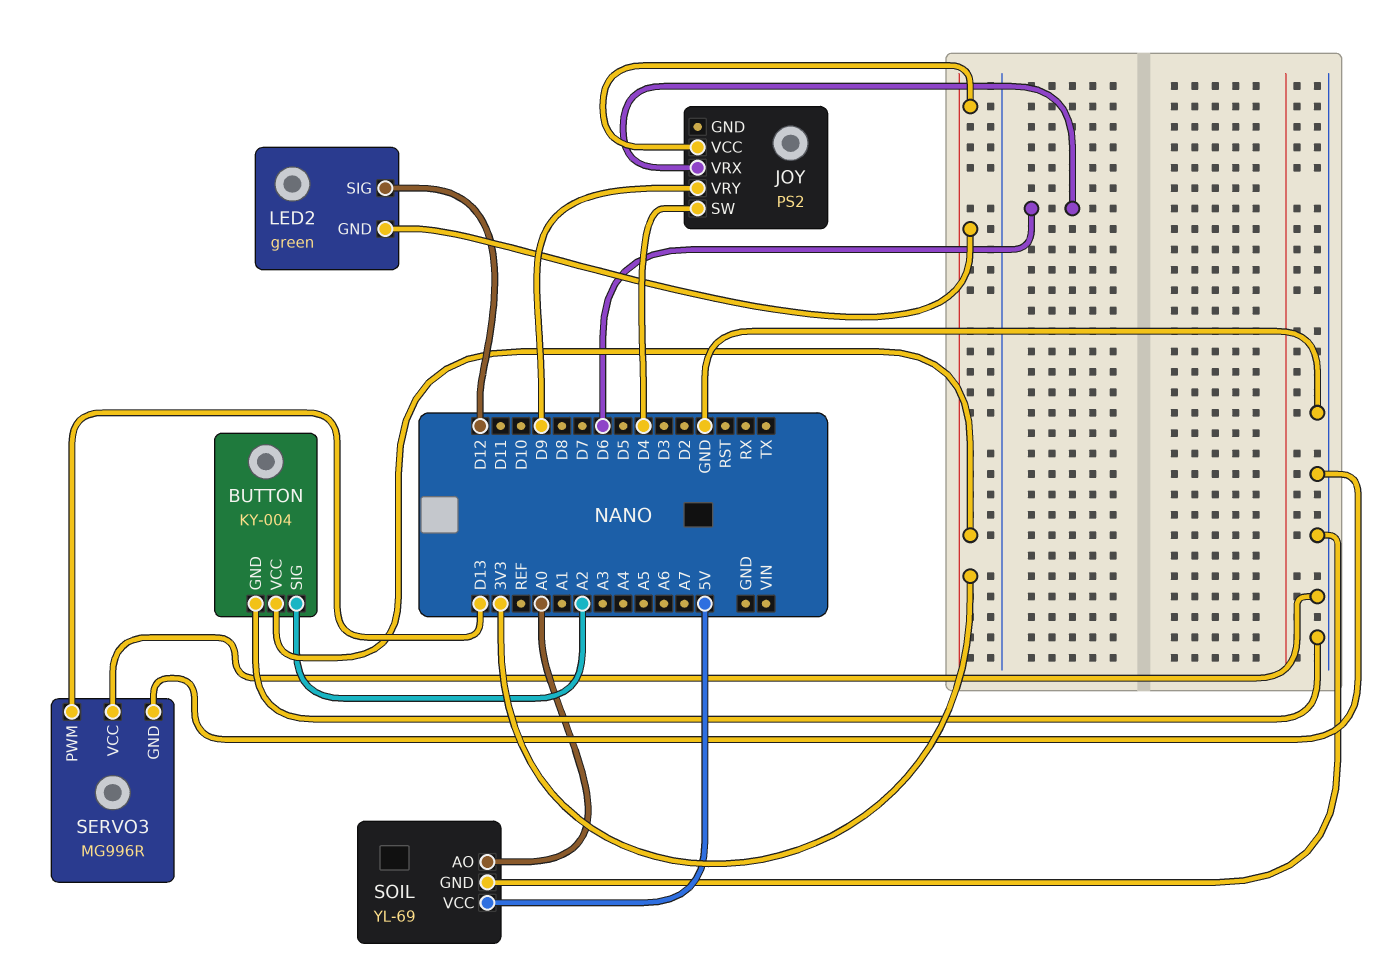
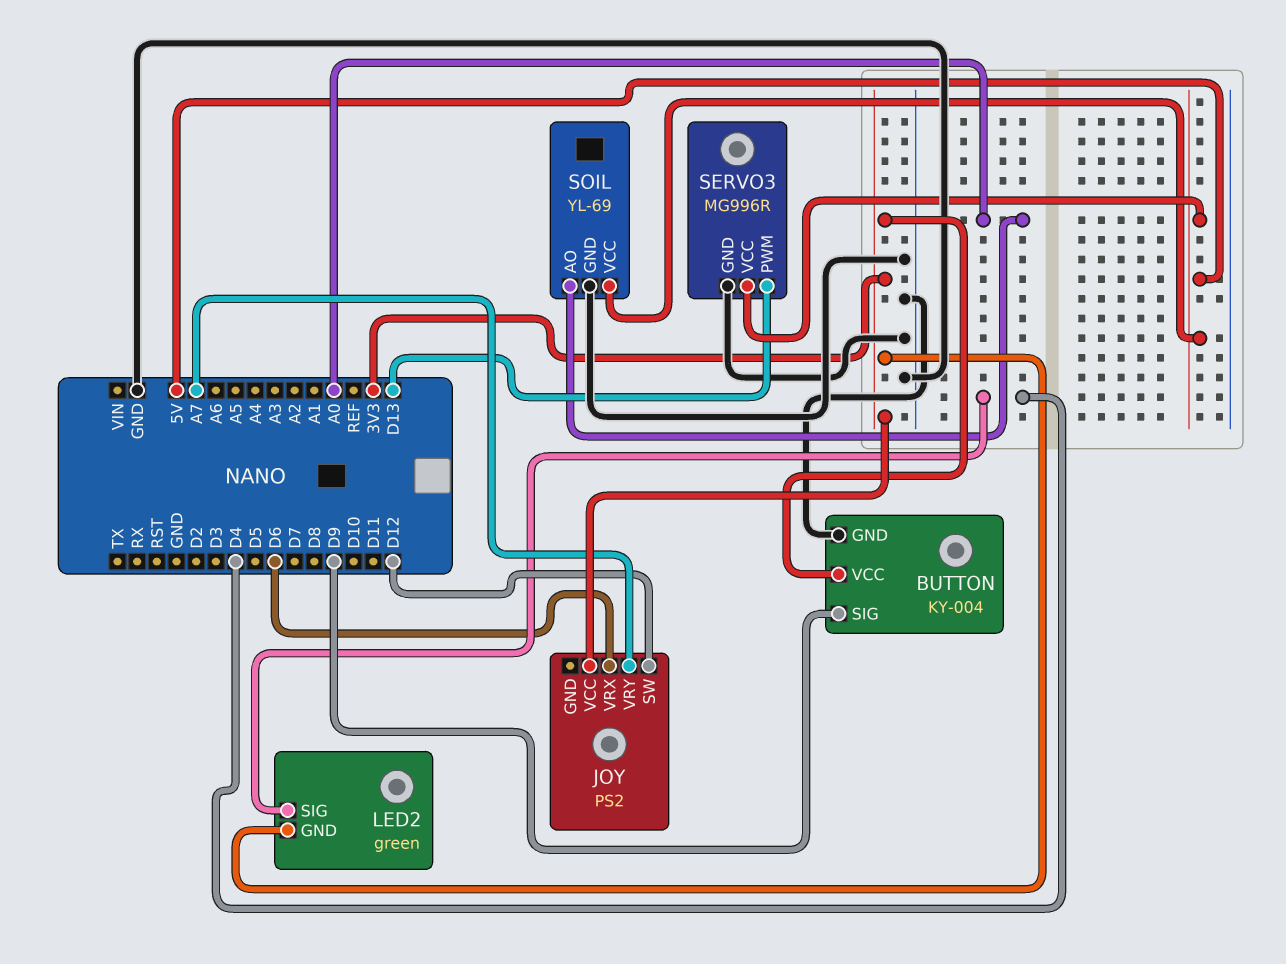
BUTTON pin SIG: A2 -> D9
JOY pin SW: D4 -> D12
JOY pin VRY: D9 -> A7
LED2 pin SIG: D12 -> D4
SERVO3 pin VCC: GND -> 5V

